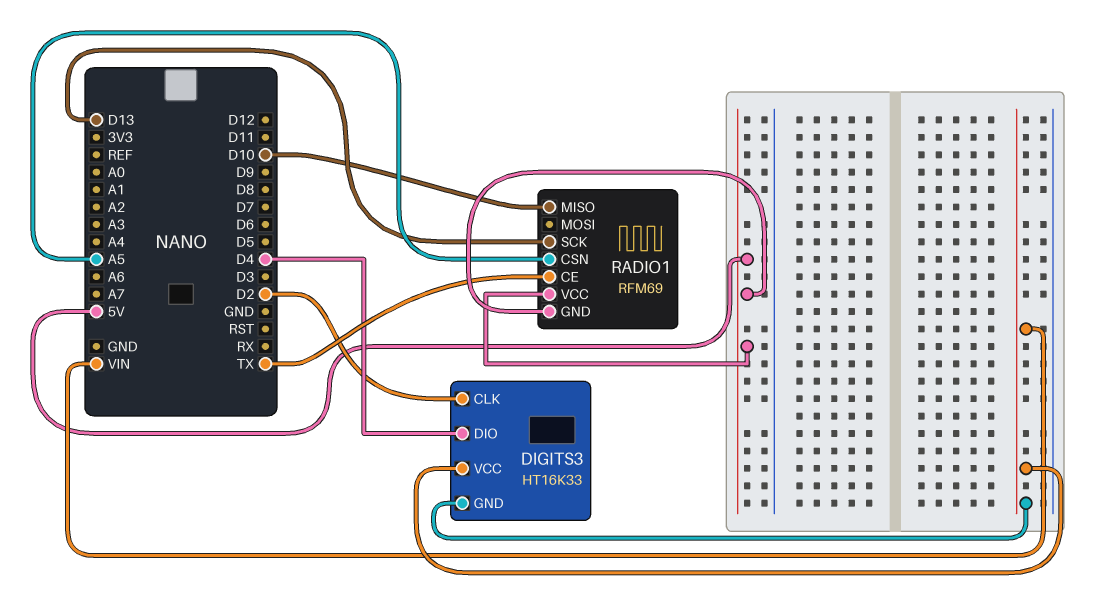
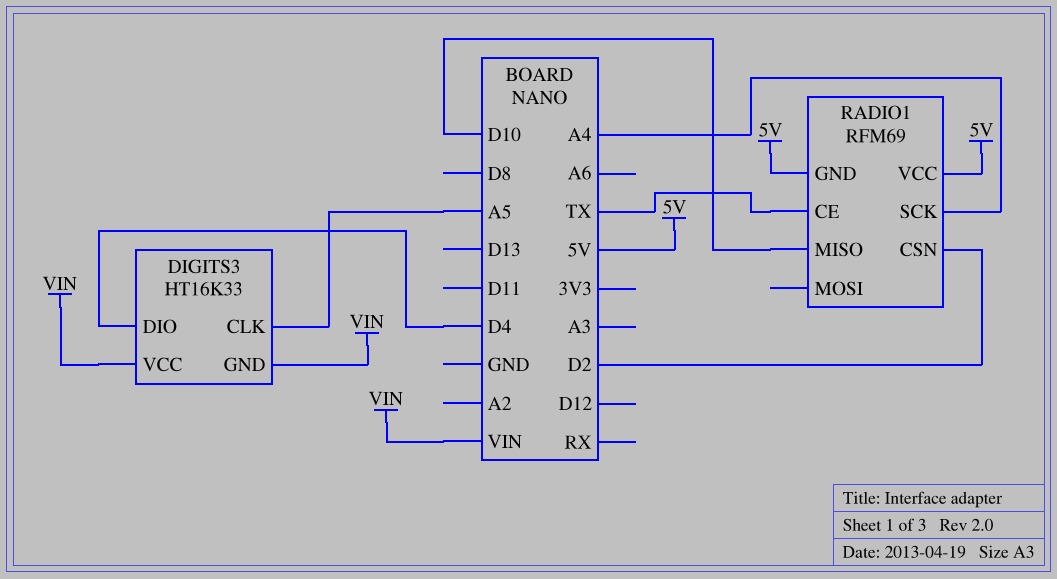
DIGITS3 pin CLK: D2 -> A5
RADIO1 pin CSN: A5 -> D2
RADIO1 pin SCK: D13 -> A4

